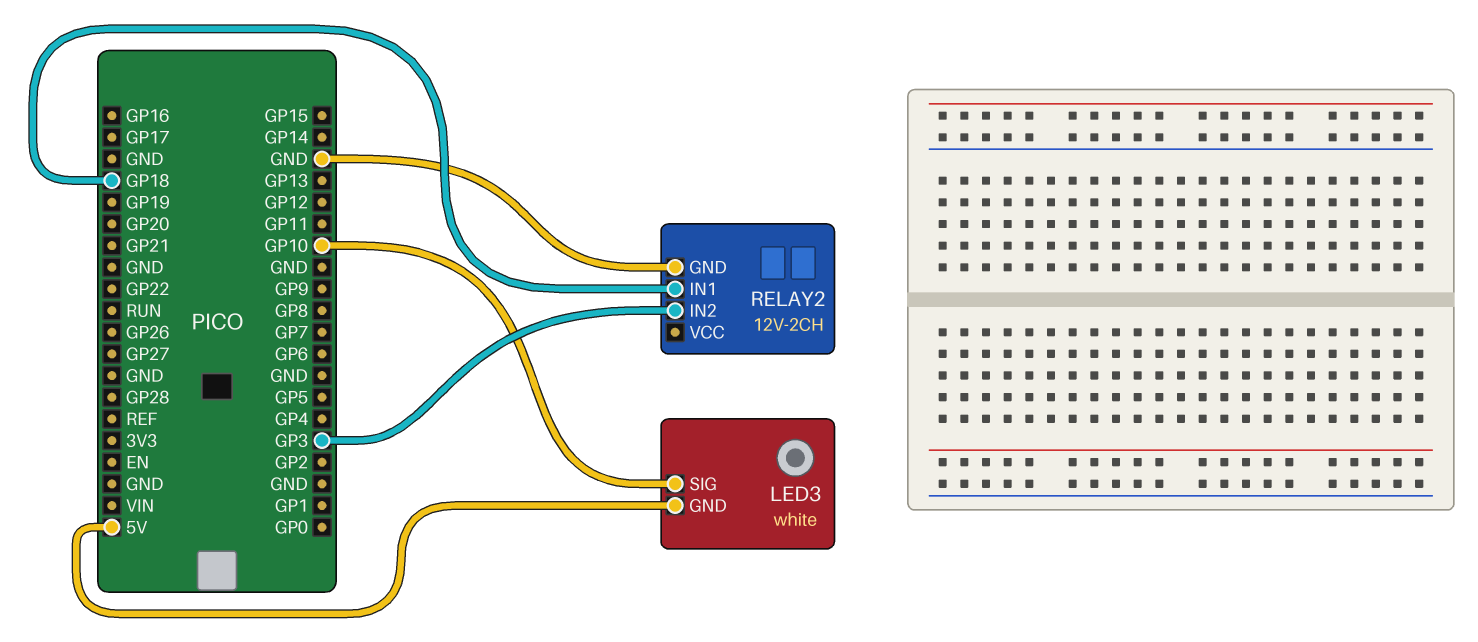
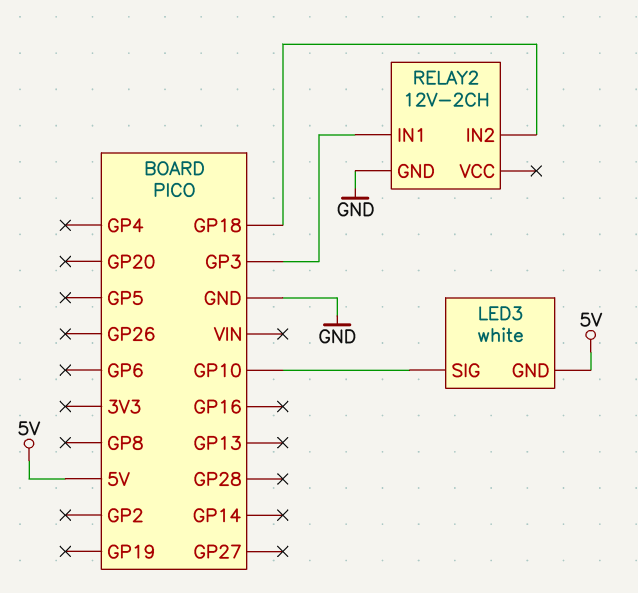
RELAY2 pin IN1: GP18 -> GP3
RELAY2 pin IN2: GP3 -> GP18

